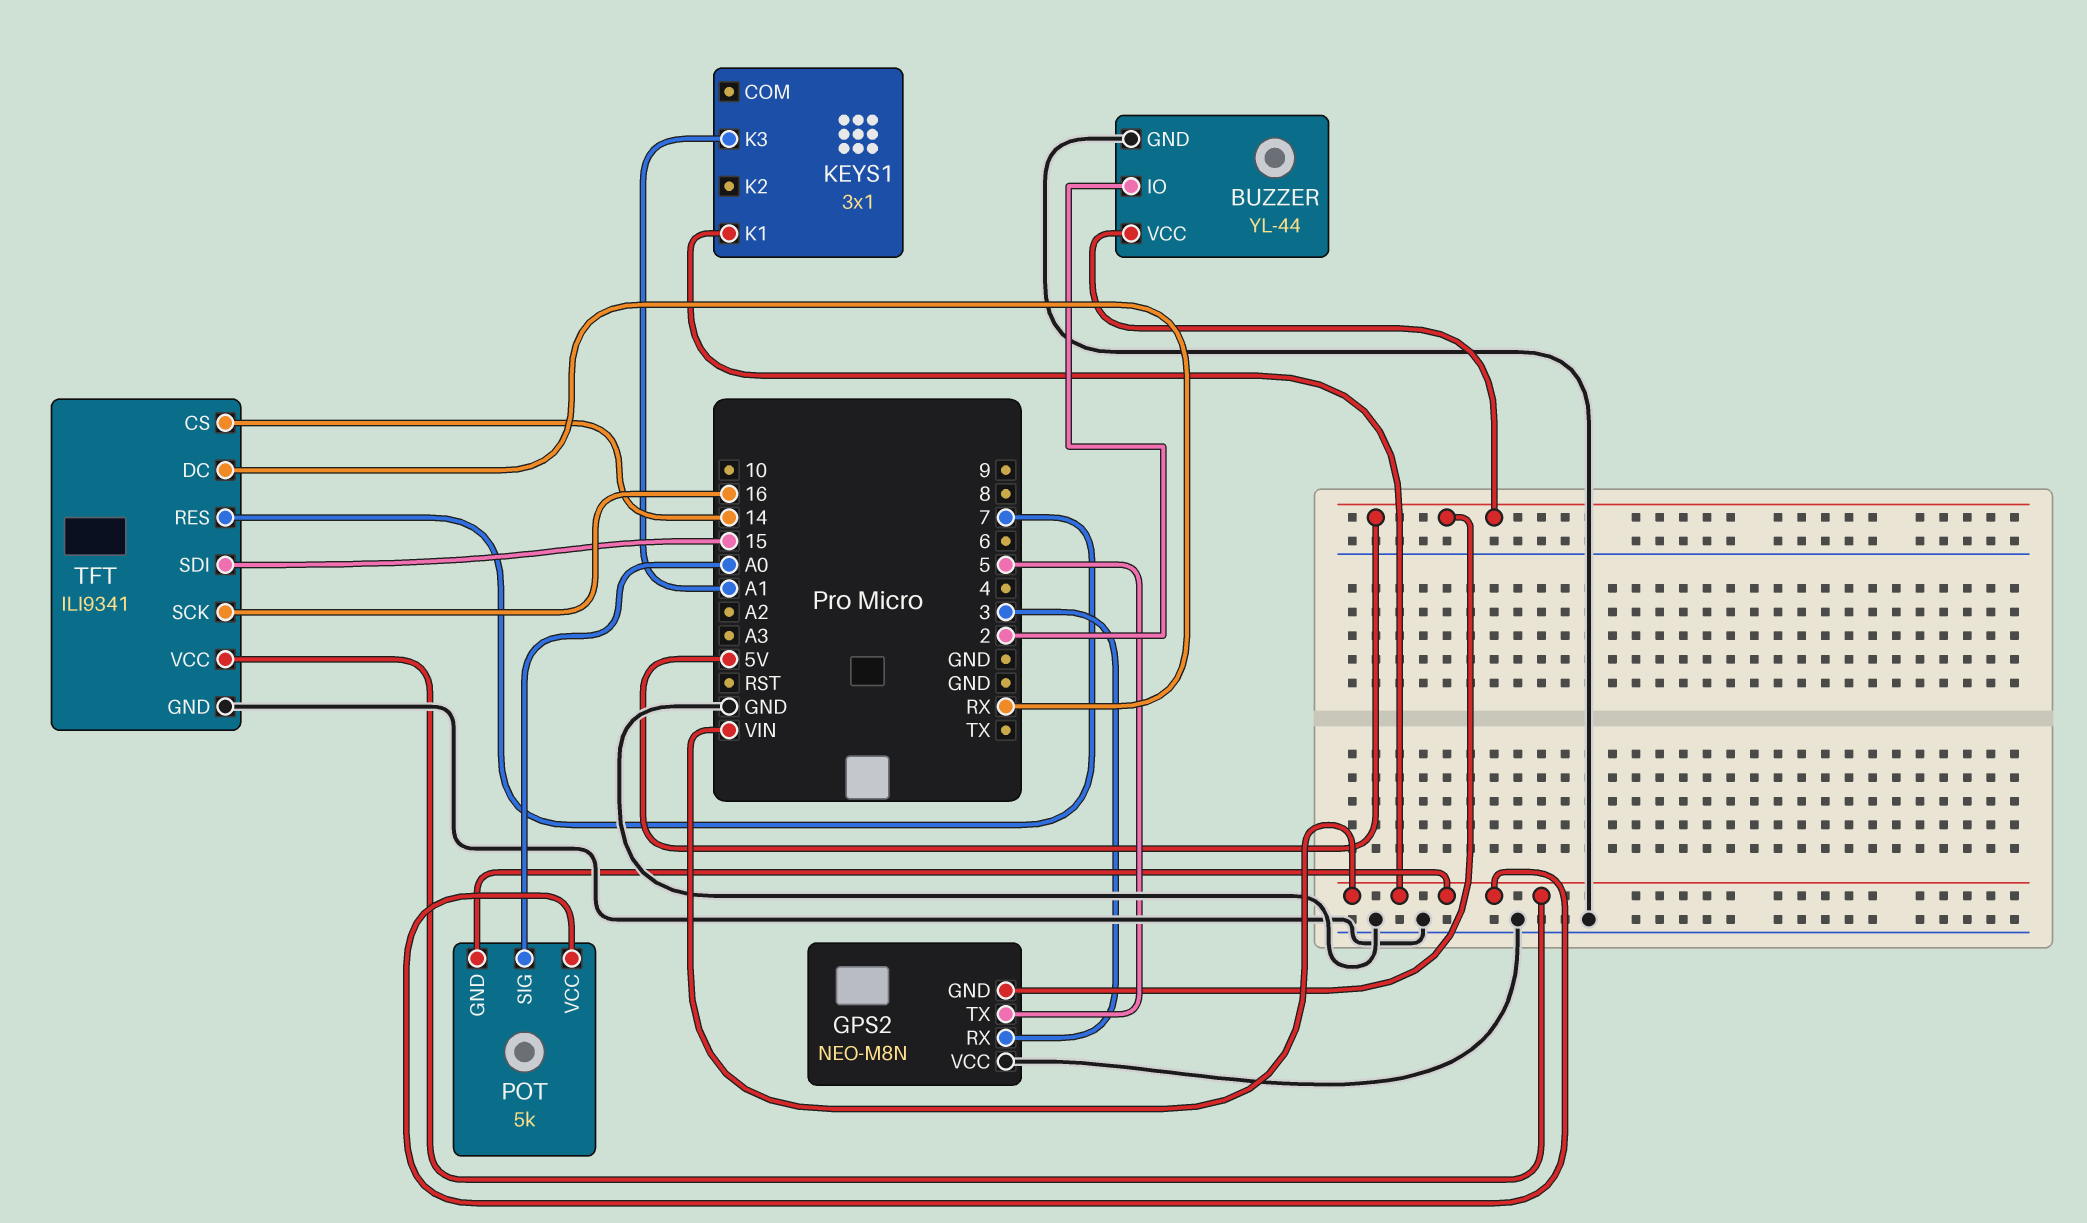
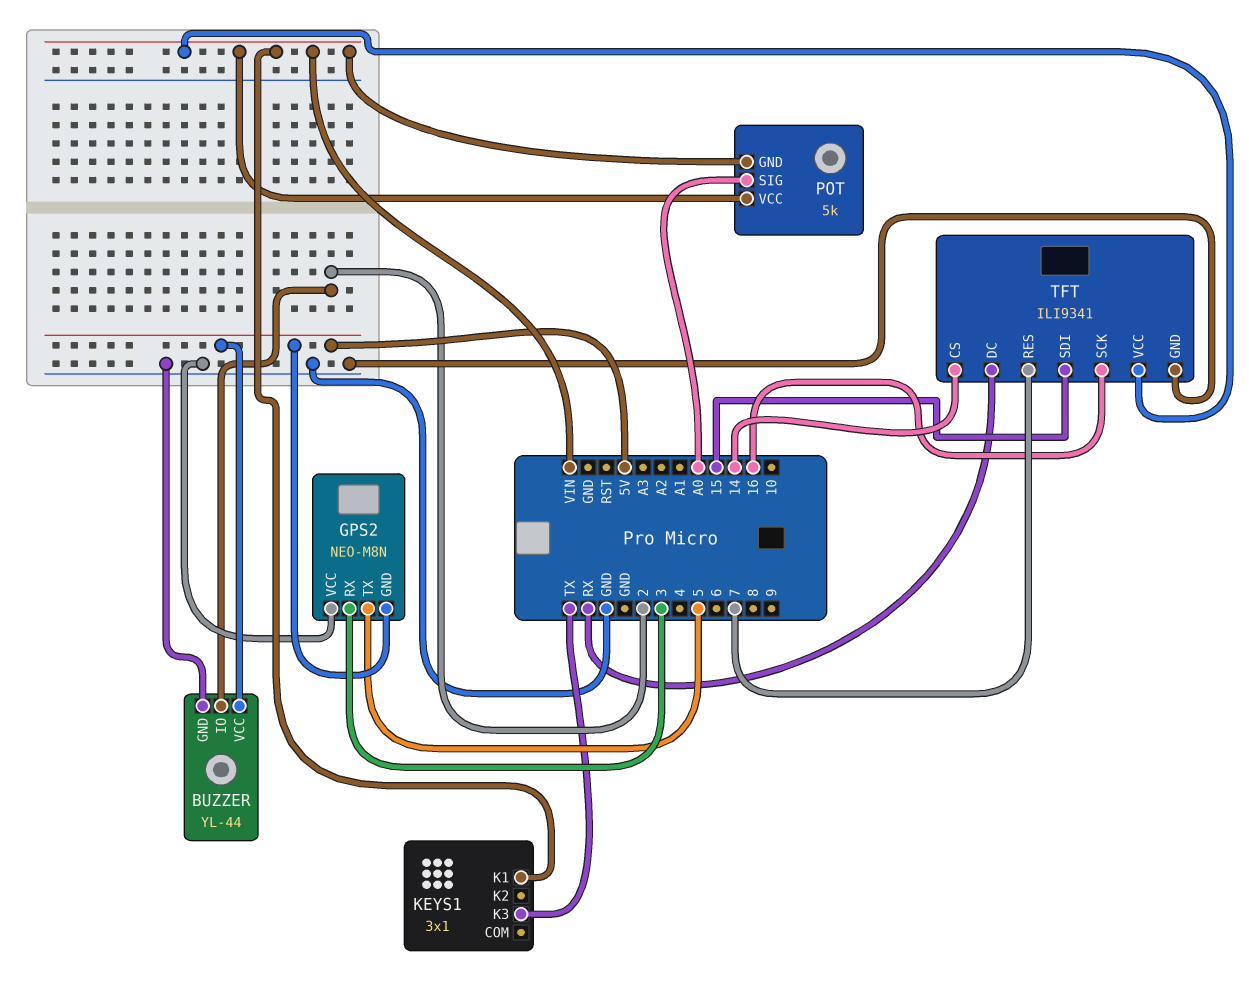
KEYS1 pin K3: A1 -> TX

